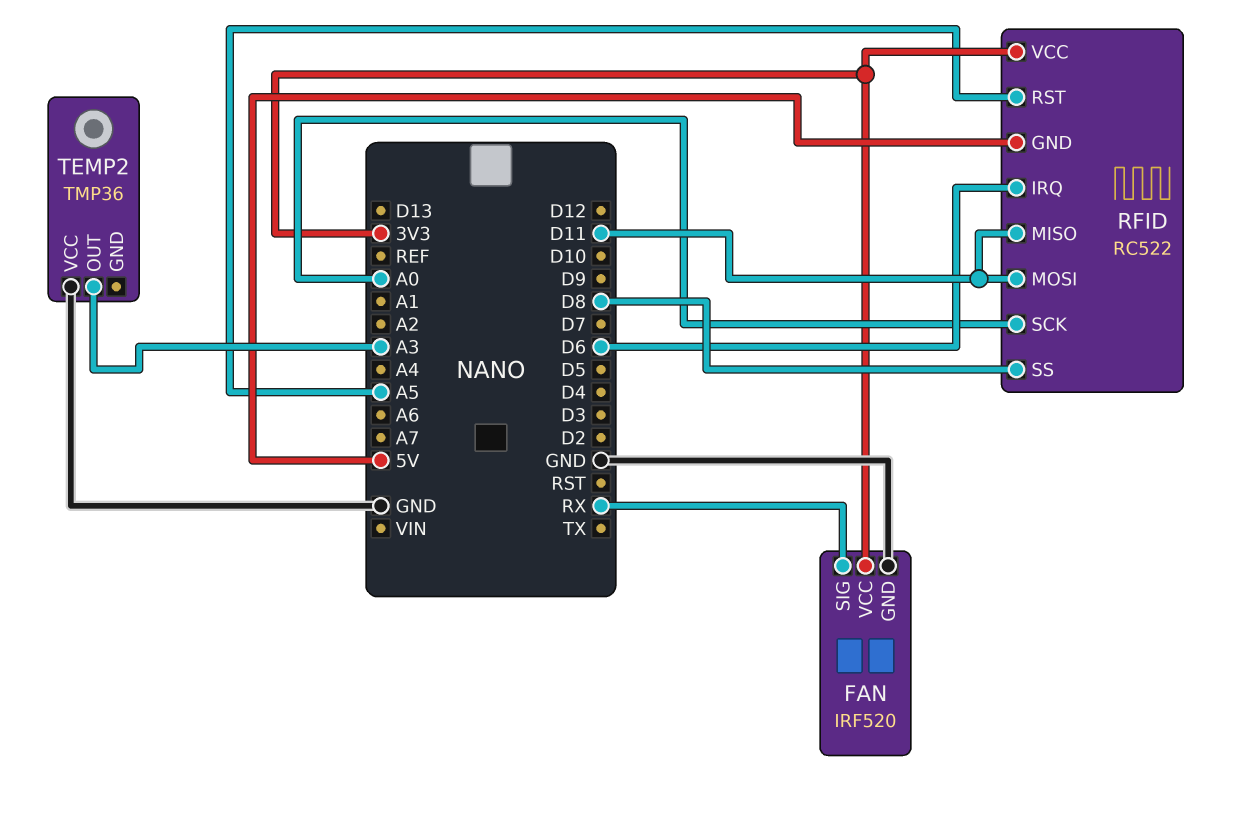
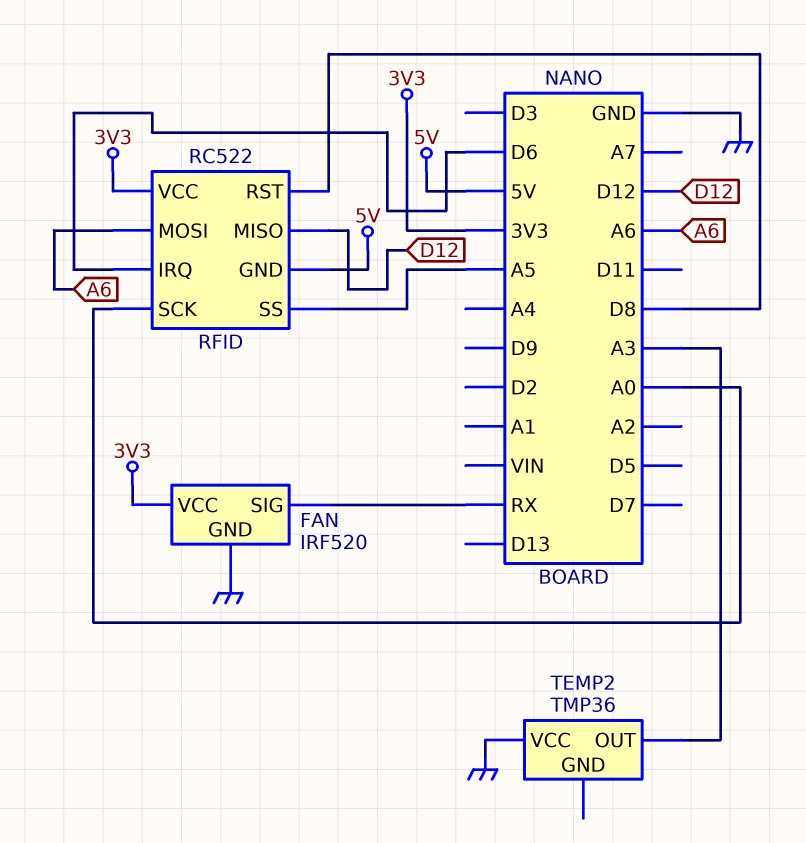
RFID pin MISO: D11 -> D12
RFID pin MOSI: D11 -> A6
RFID pin RST: A5 -> D8
RFID pin SS: D8 -> A5

